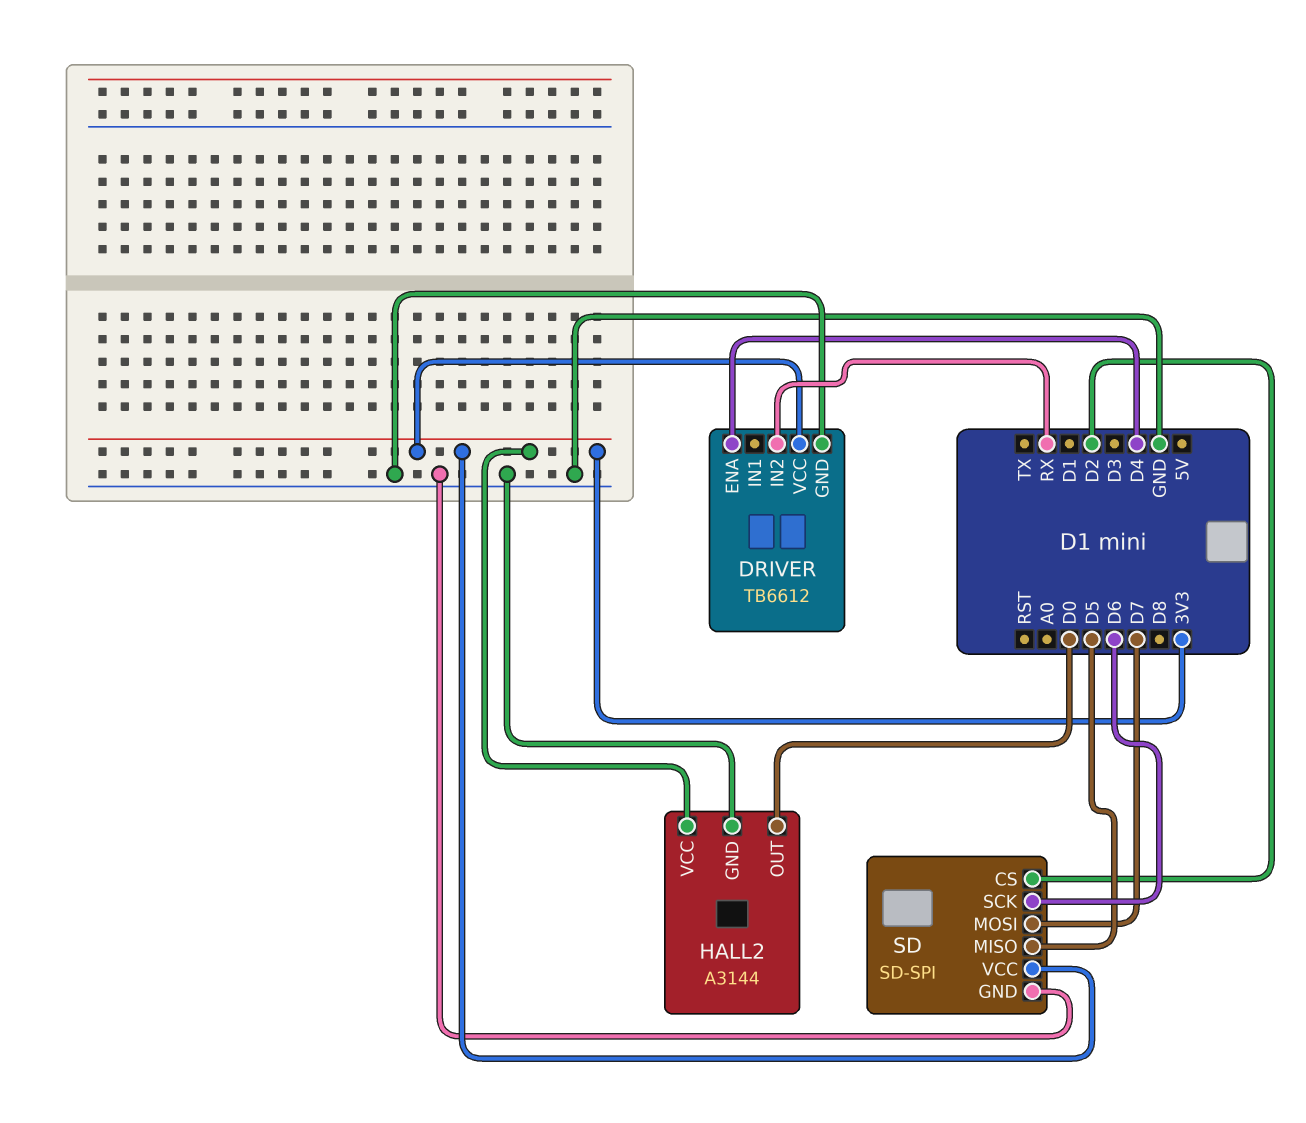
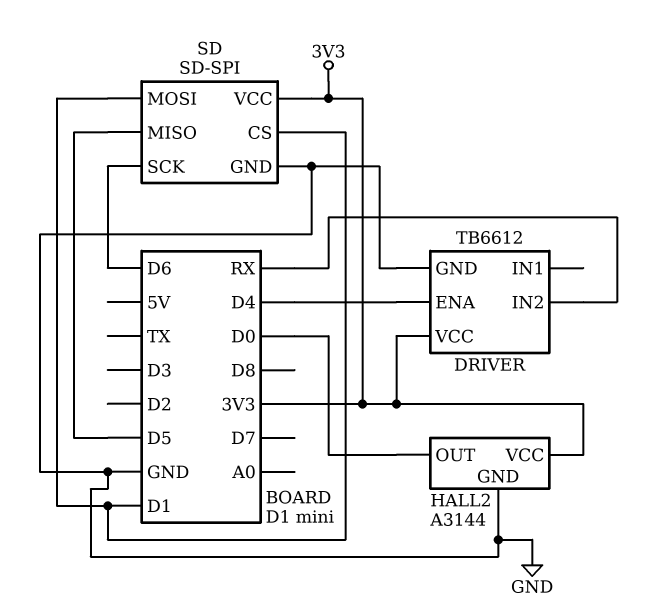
SD pin CS: D2 -> D1
SD pin MOSI: D7 -> D1

